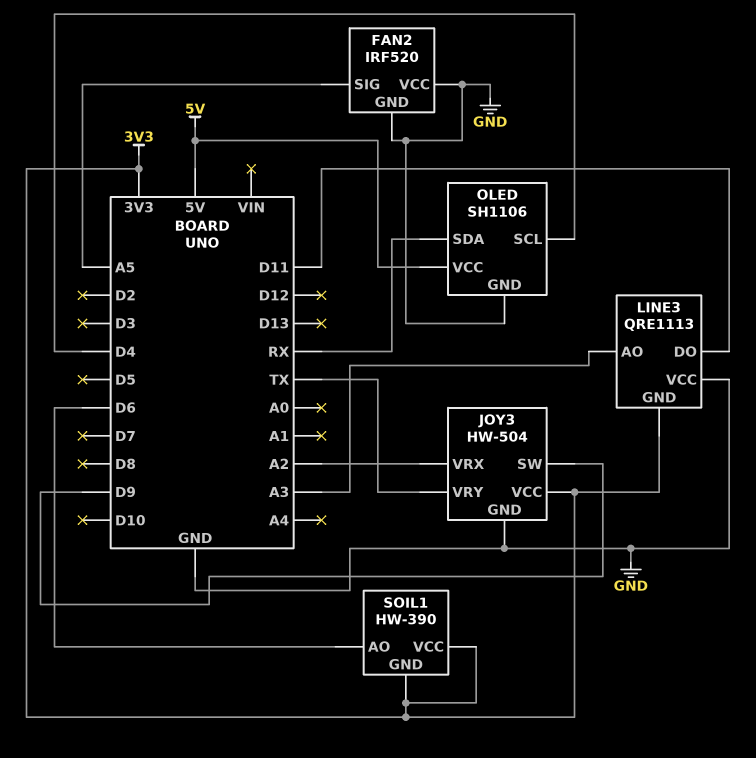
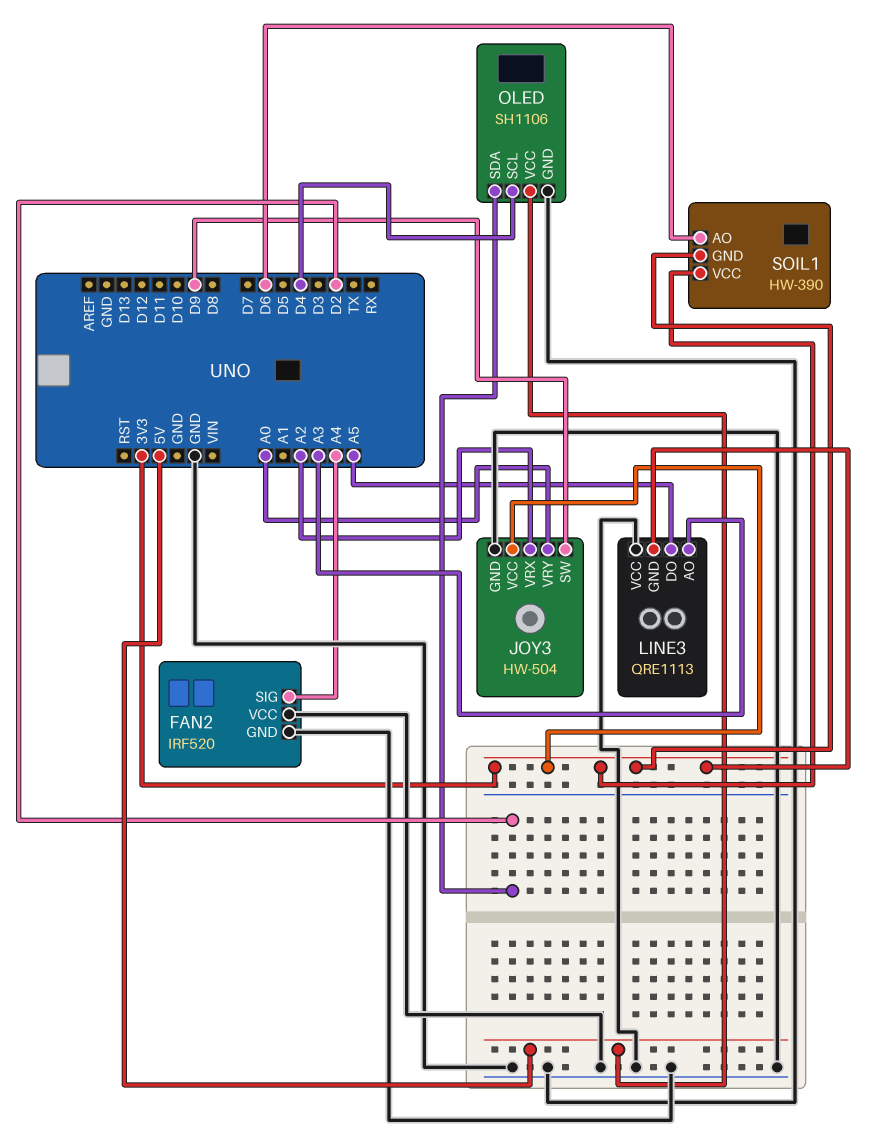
FAN2 pin SIG: A5 -> A4
JOY3 pin VRY: TX -> A0
LINE3 pin DO: D11 -> A5
OLED pin SDA: RX -> D2

